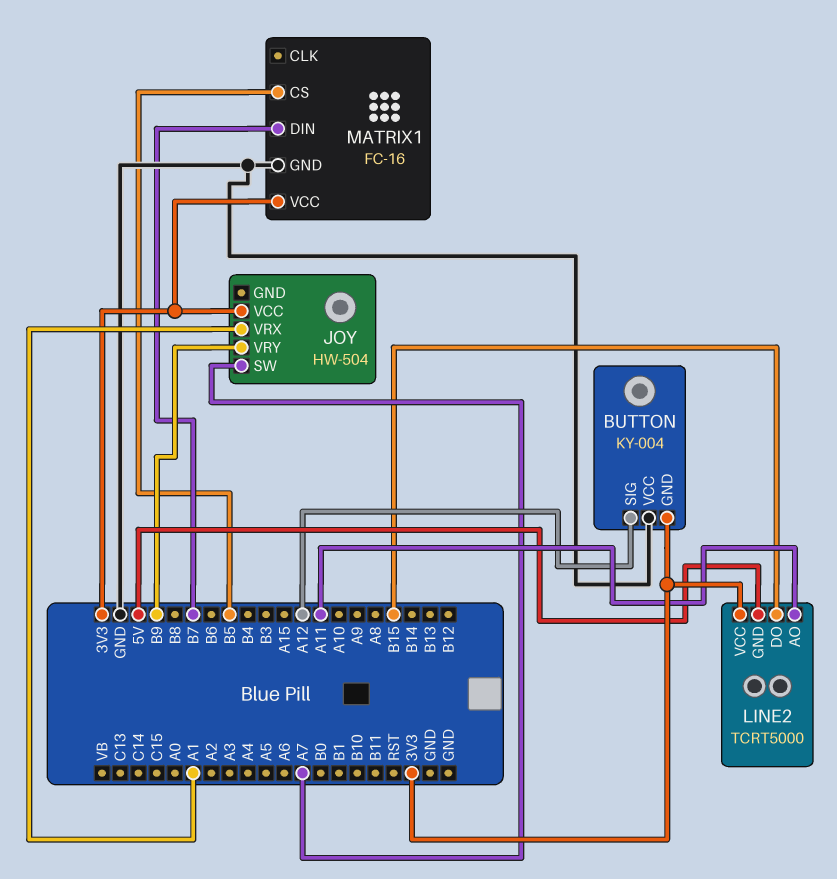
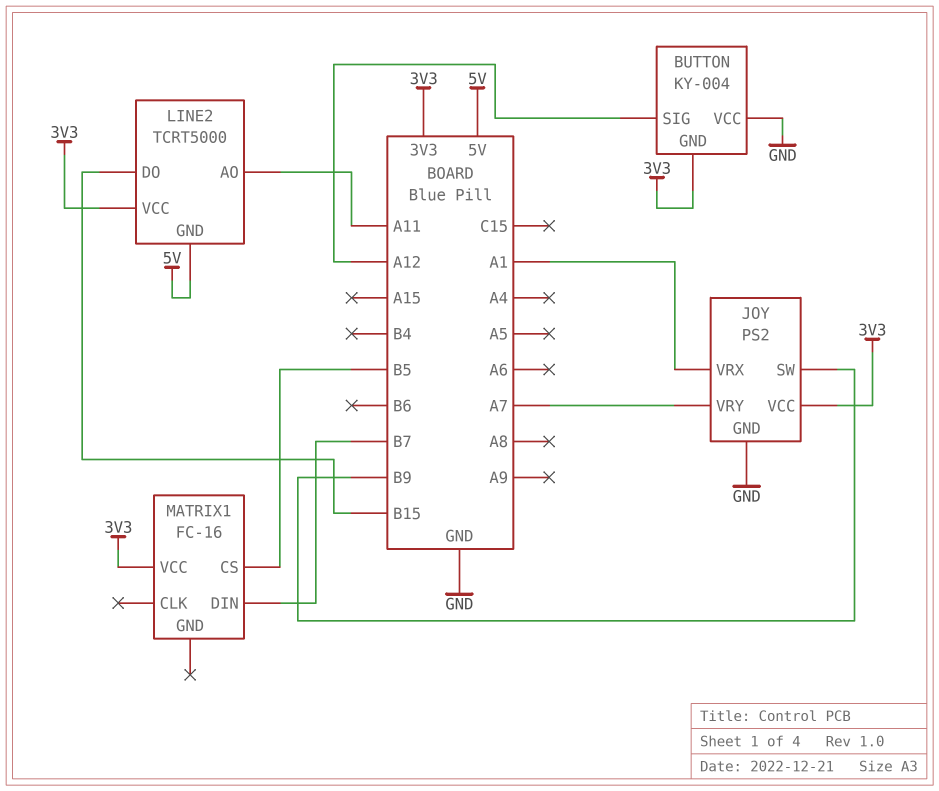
JOY: HW-504 -> PS2
JOY pin GND: none -> GND
JOY pin SW: A7 -> B9
JOY pin VRY: B9 -> A7
MATRIX1 pin GND: GND -> none

